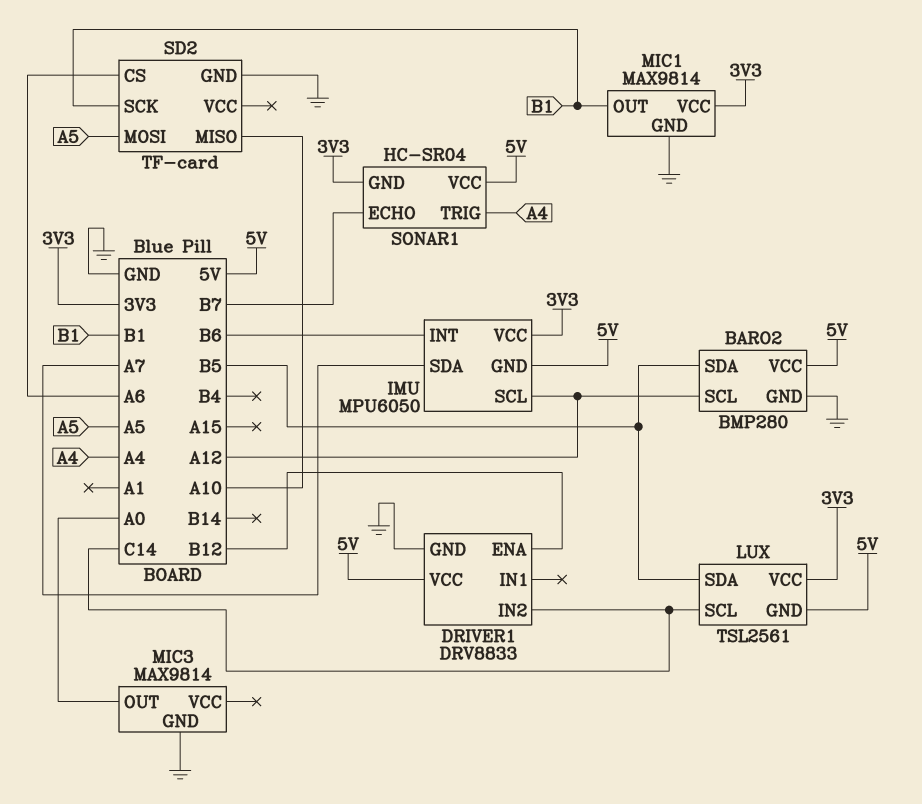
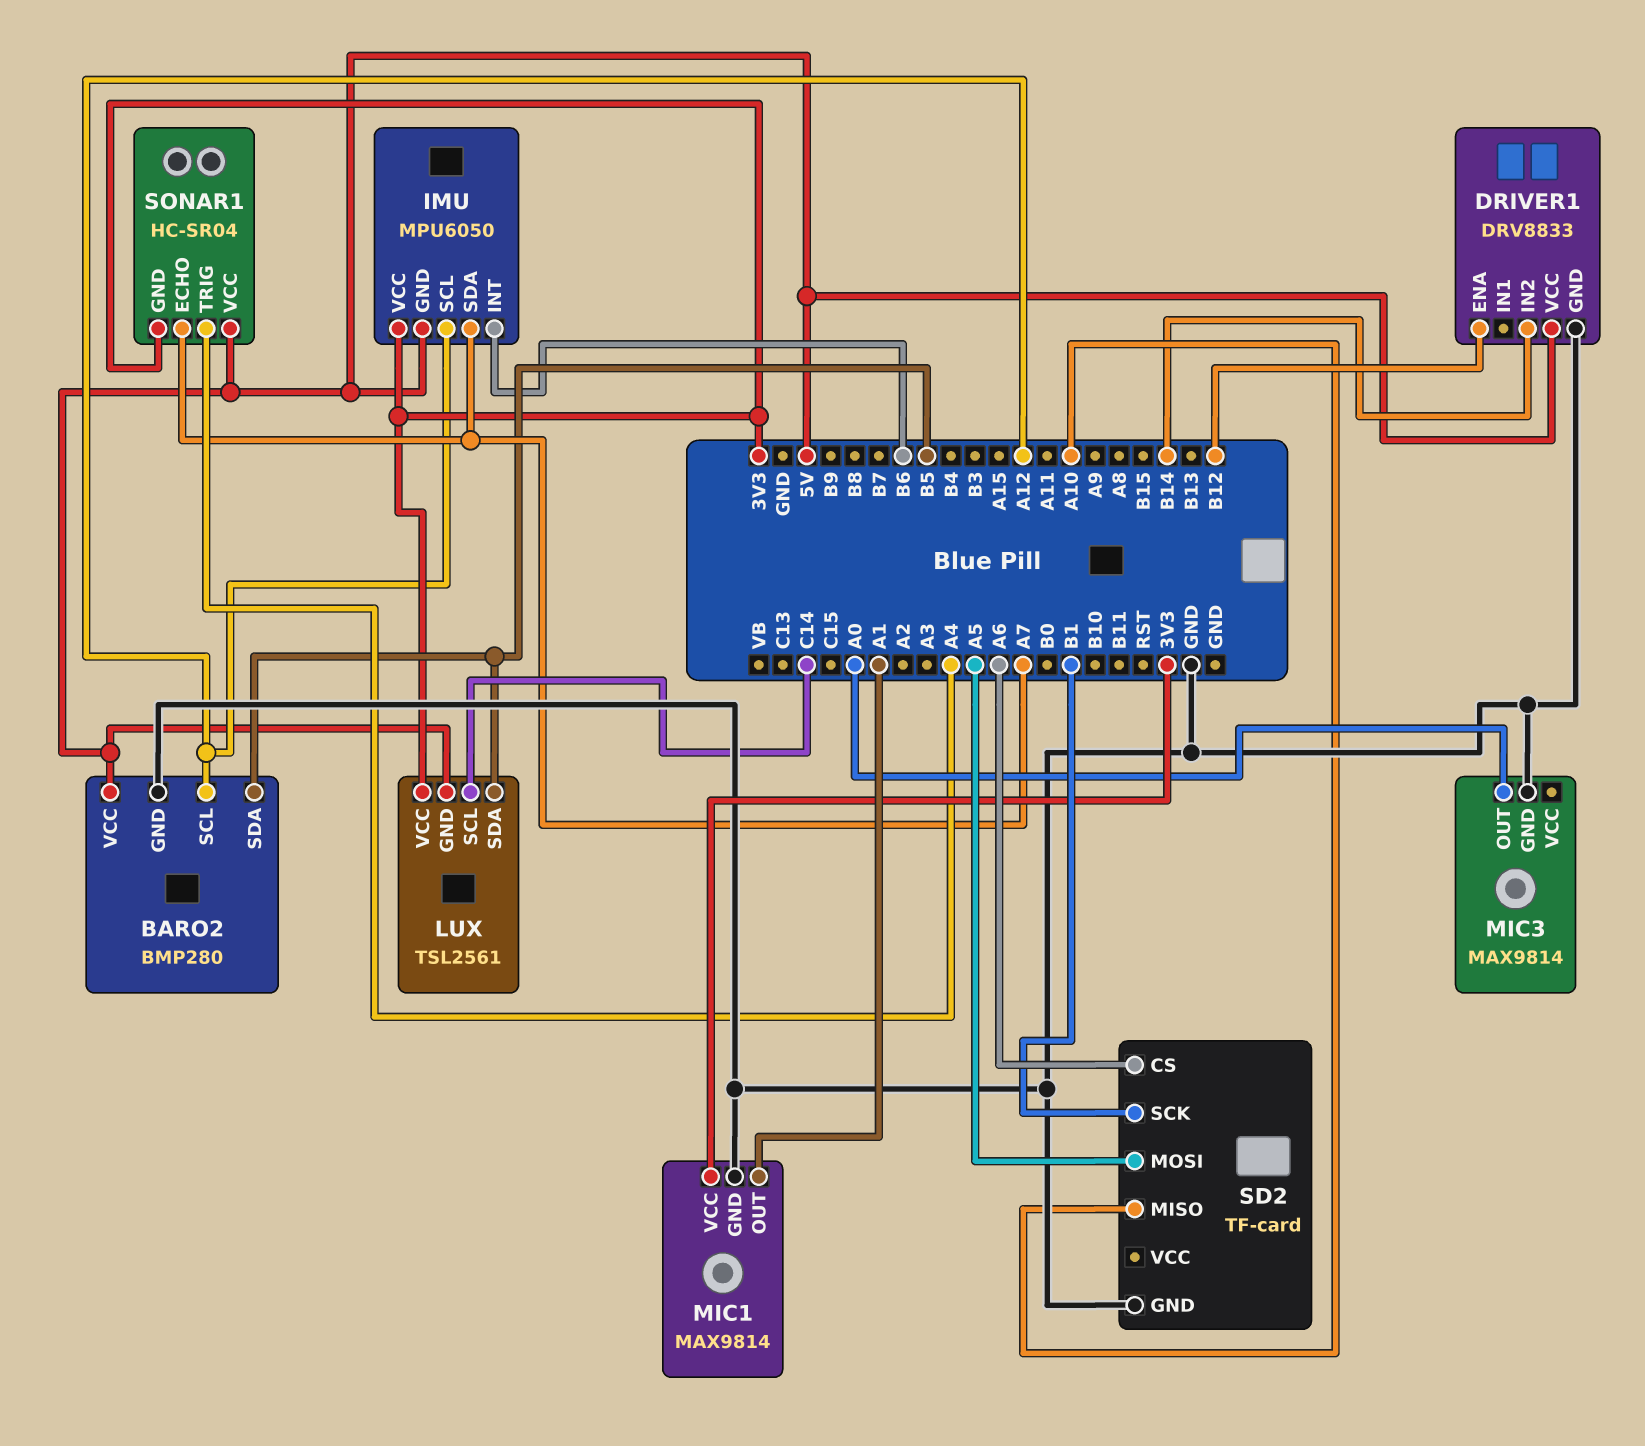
DRIVER1 pin IN2: C14 -> B14
MIC1 pin OUT: B1 -> A1
SONAR1 pin ECHO: B7 -> A7

